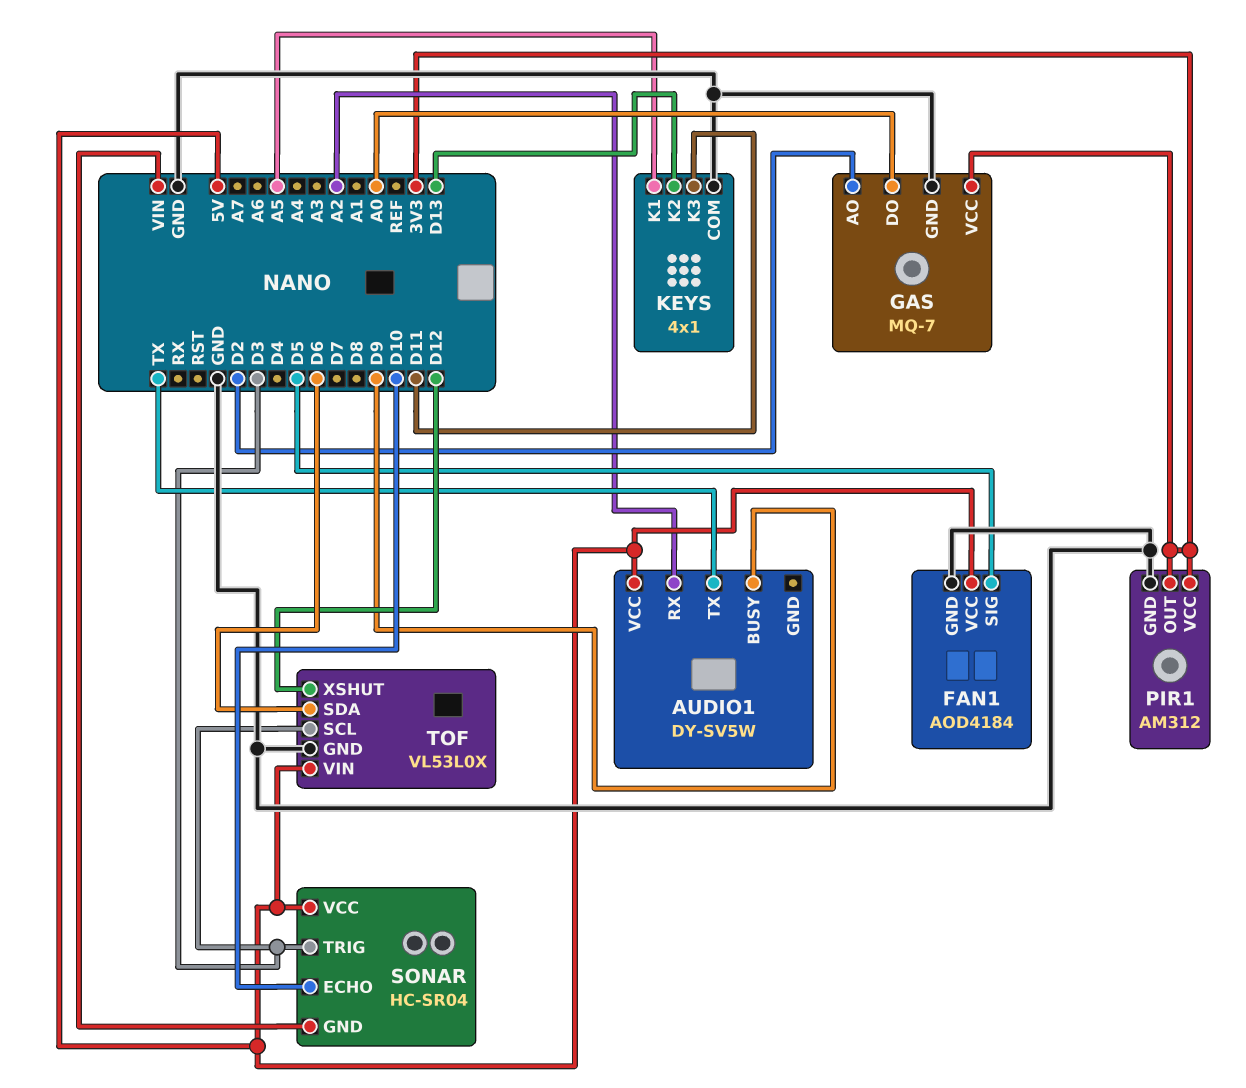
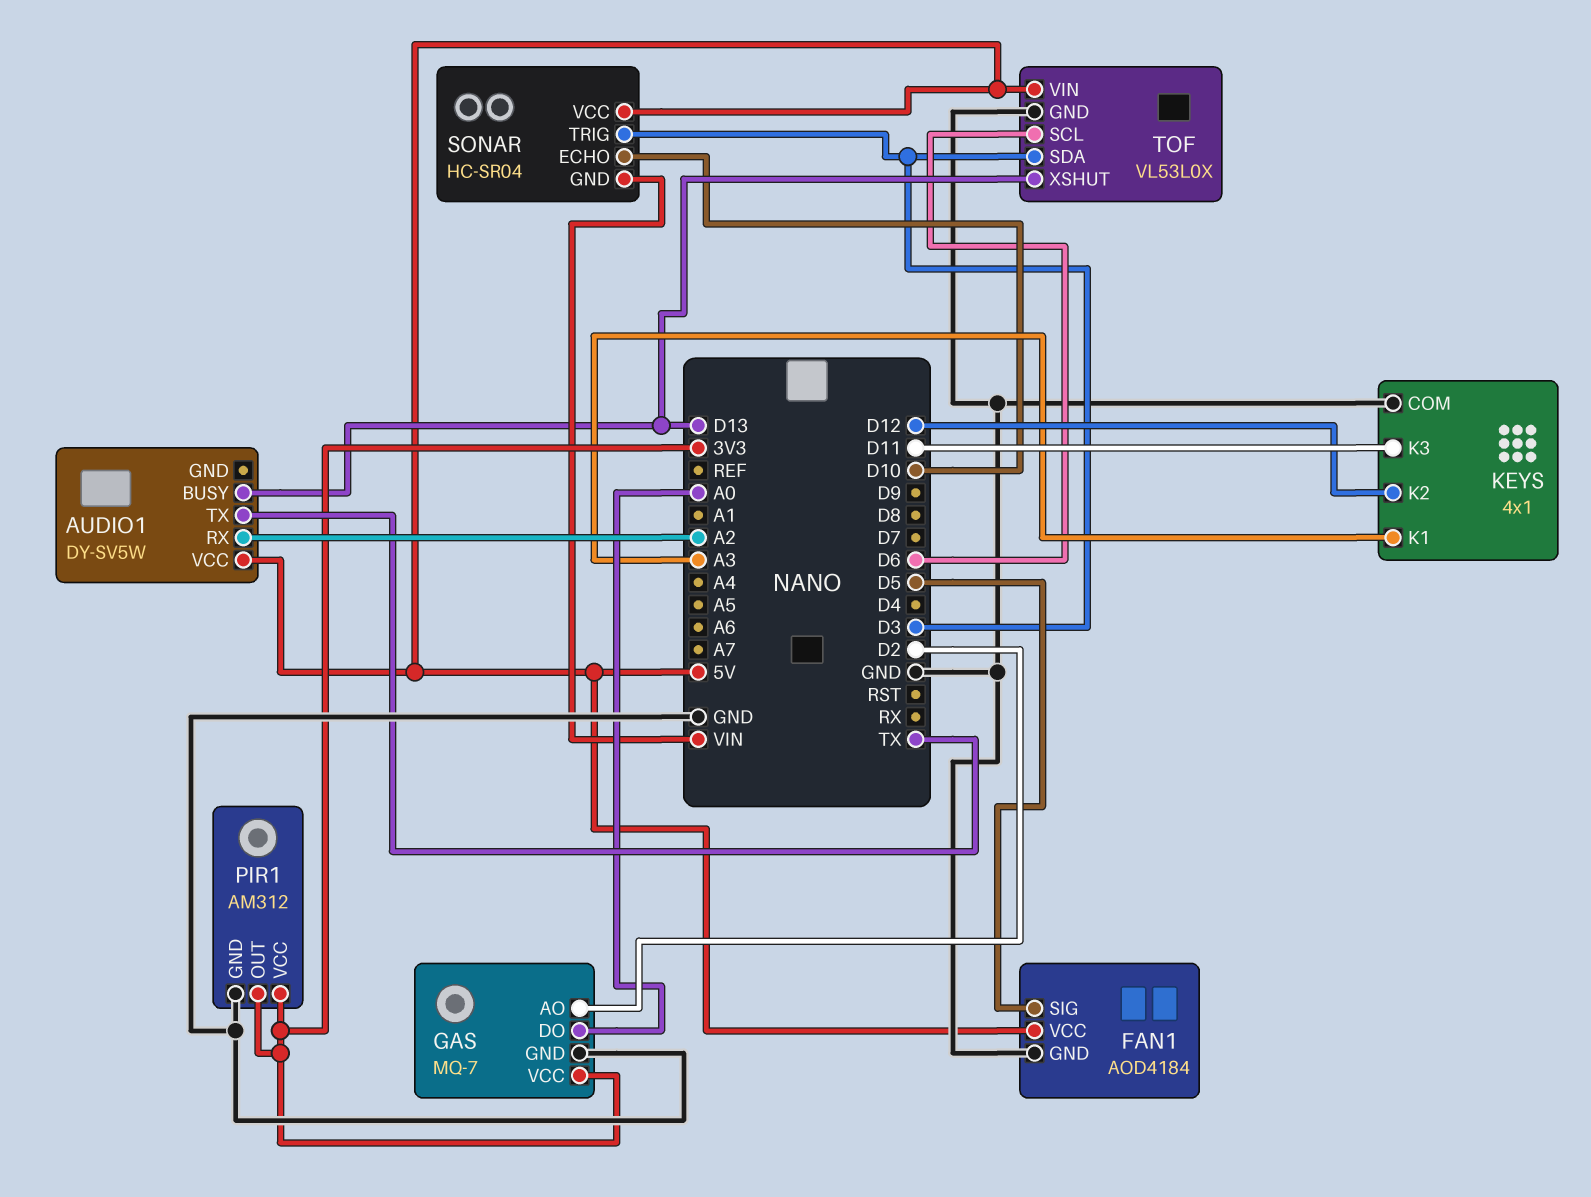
AUDIO1 pin BUSY: D9 -> D13
KEYS pin K1: A5 -> A3
KEYS pin K2: D13 -> D12
TOF pin SCL: D3 -> D6
TOF pin SDA: D6 -> D3
TOF pin XSHUT: D12 -> D13

